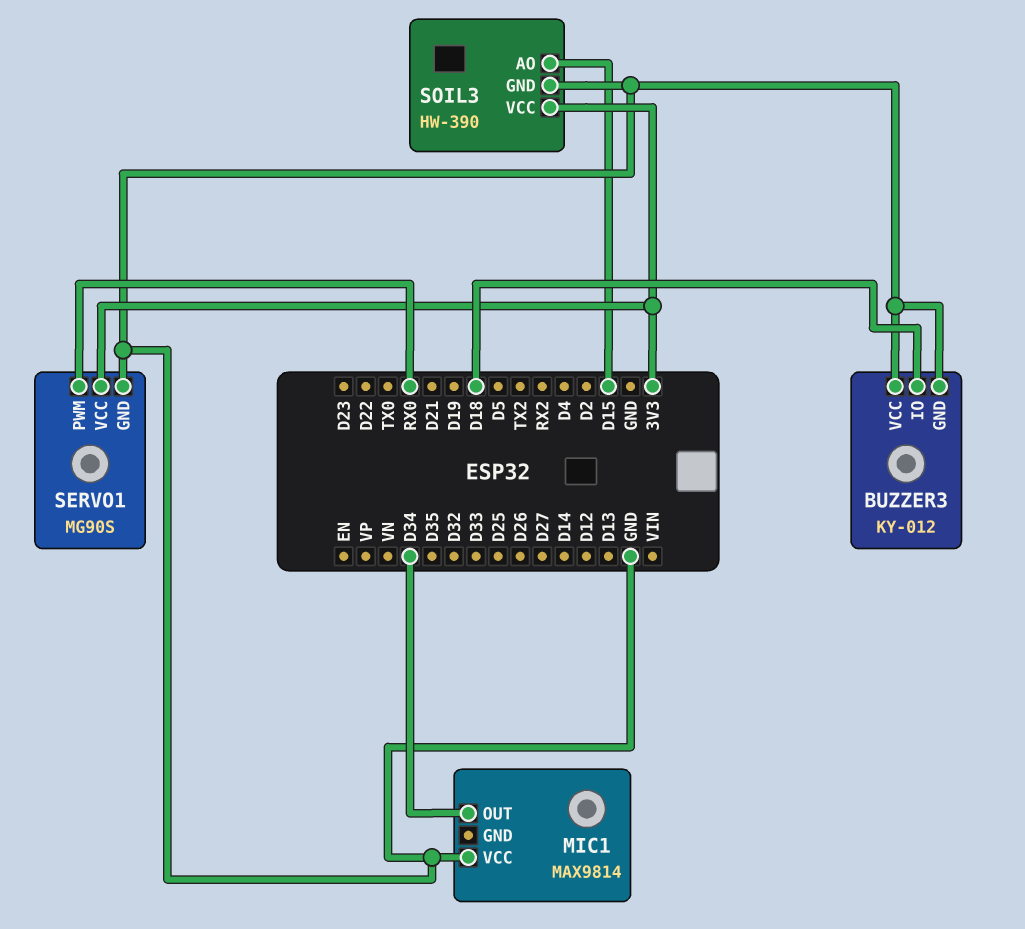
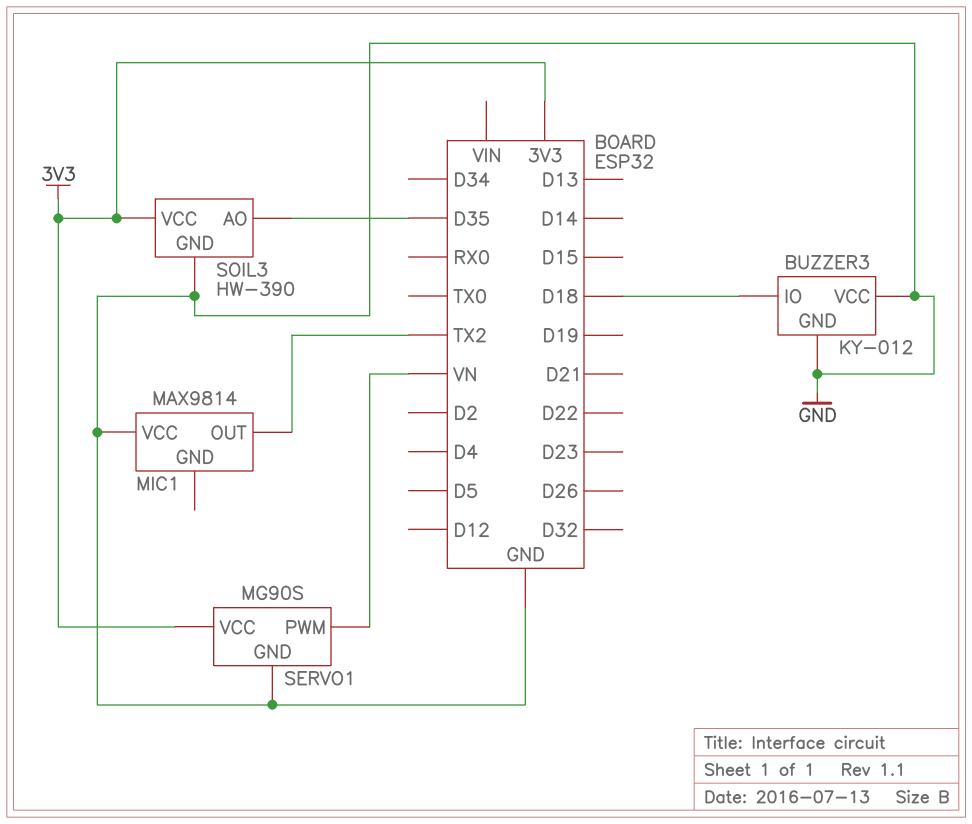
MIC1 pin OUT: D34 -> TX2
SERVO1 pin PWM: RX0 -> VN
SOIL3 pin AO: D15 -> D35

